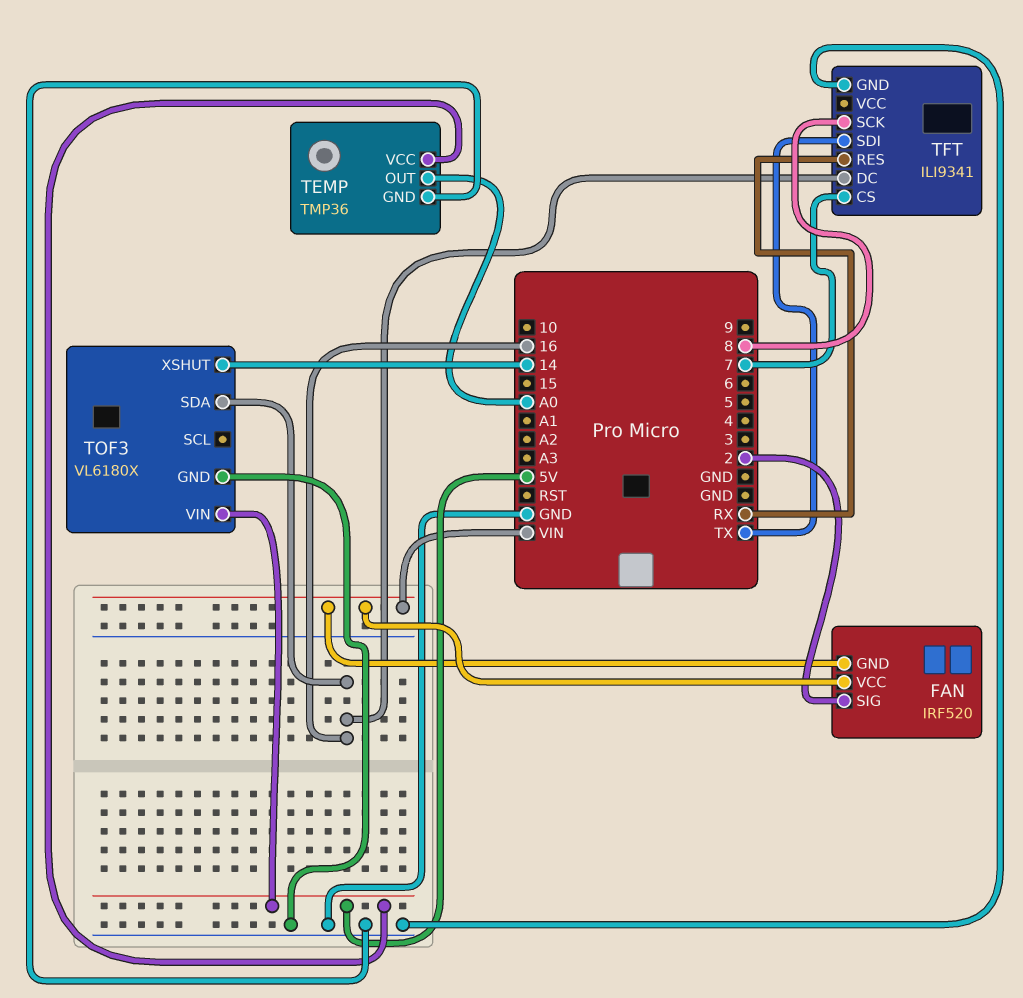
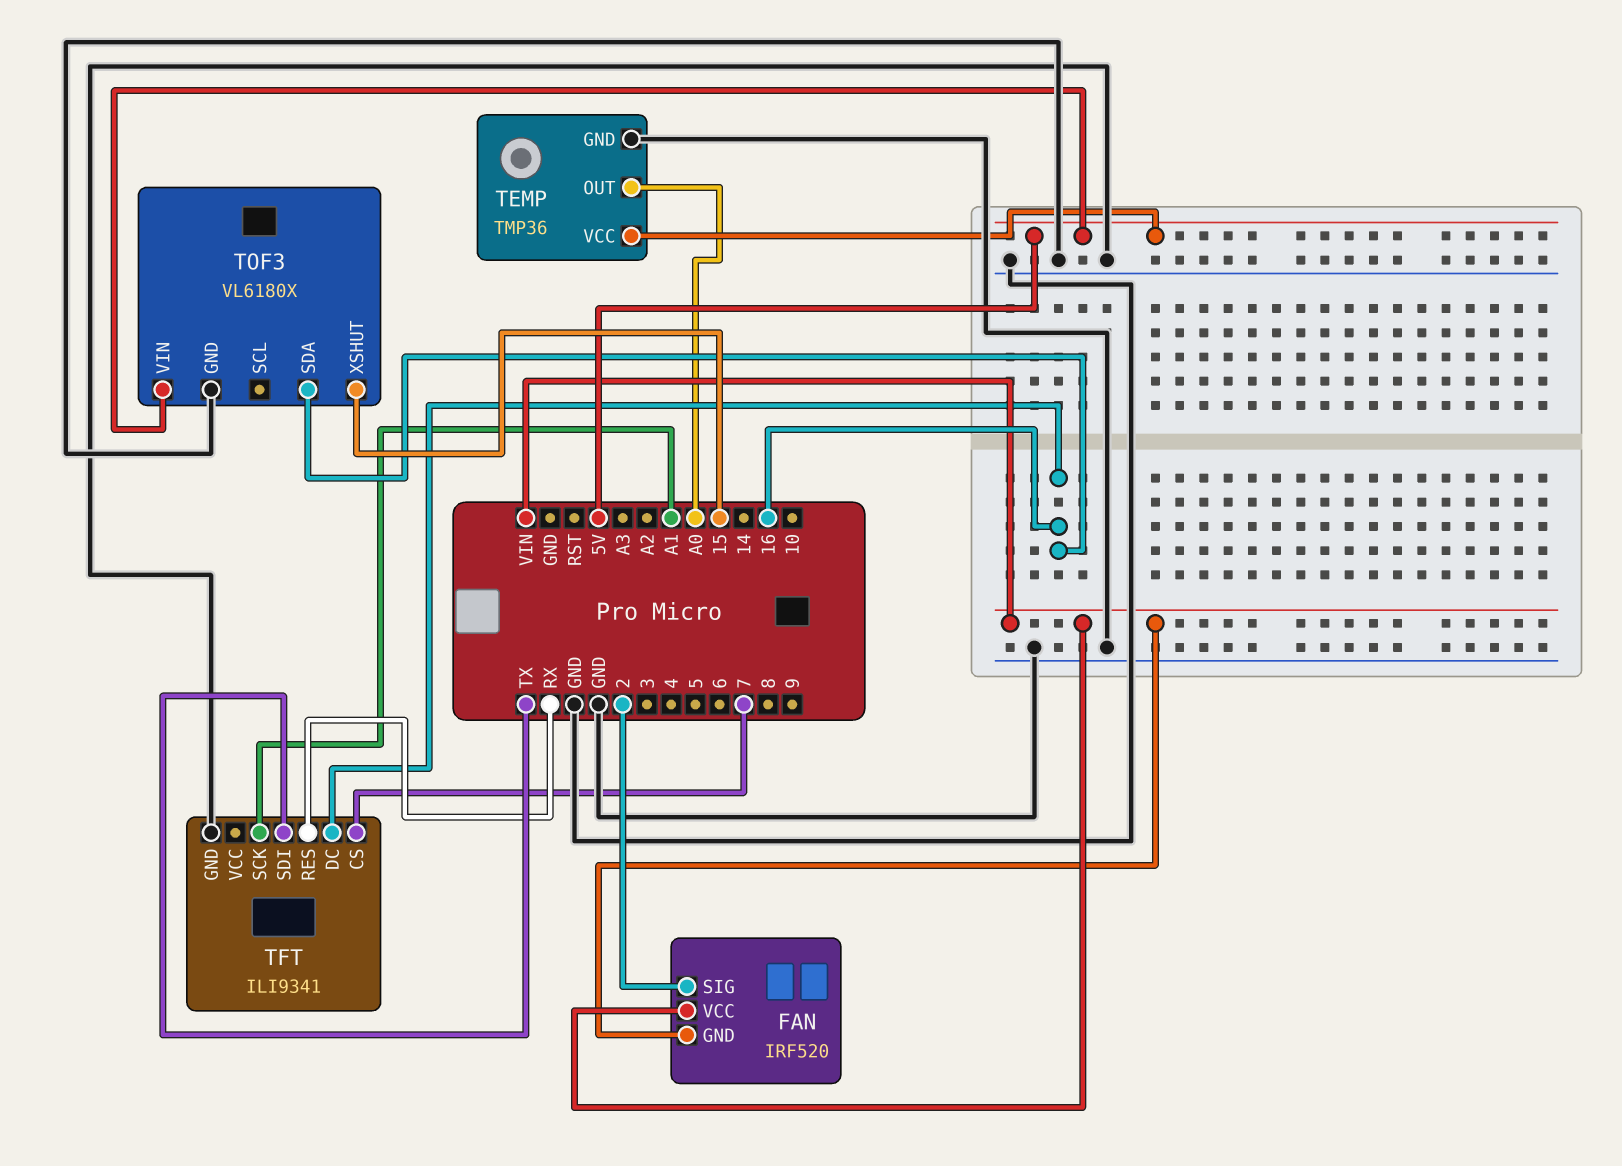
TFT pin SCK: 8 -> A1
TOF3 pin XSHUT: 14 -> 15

